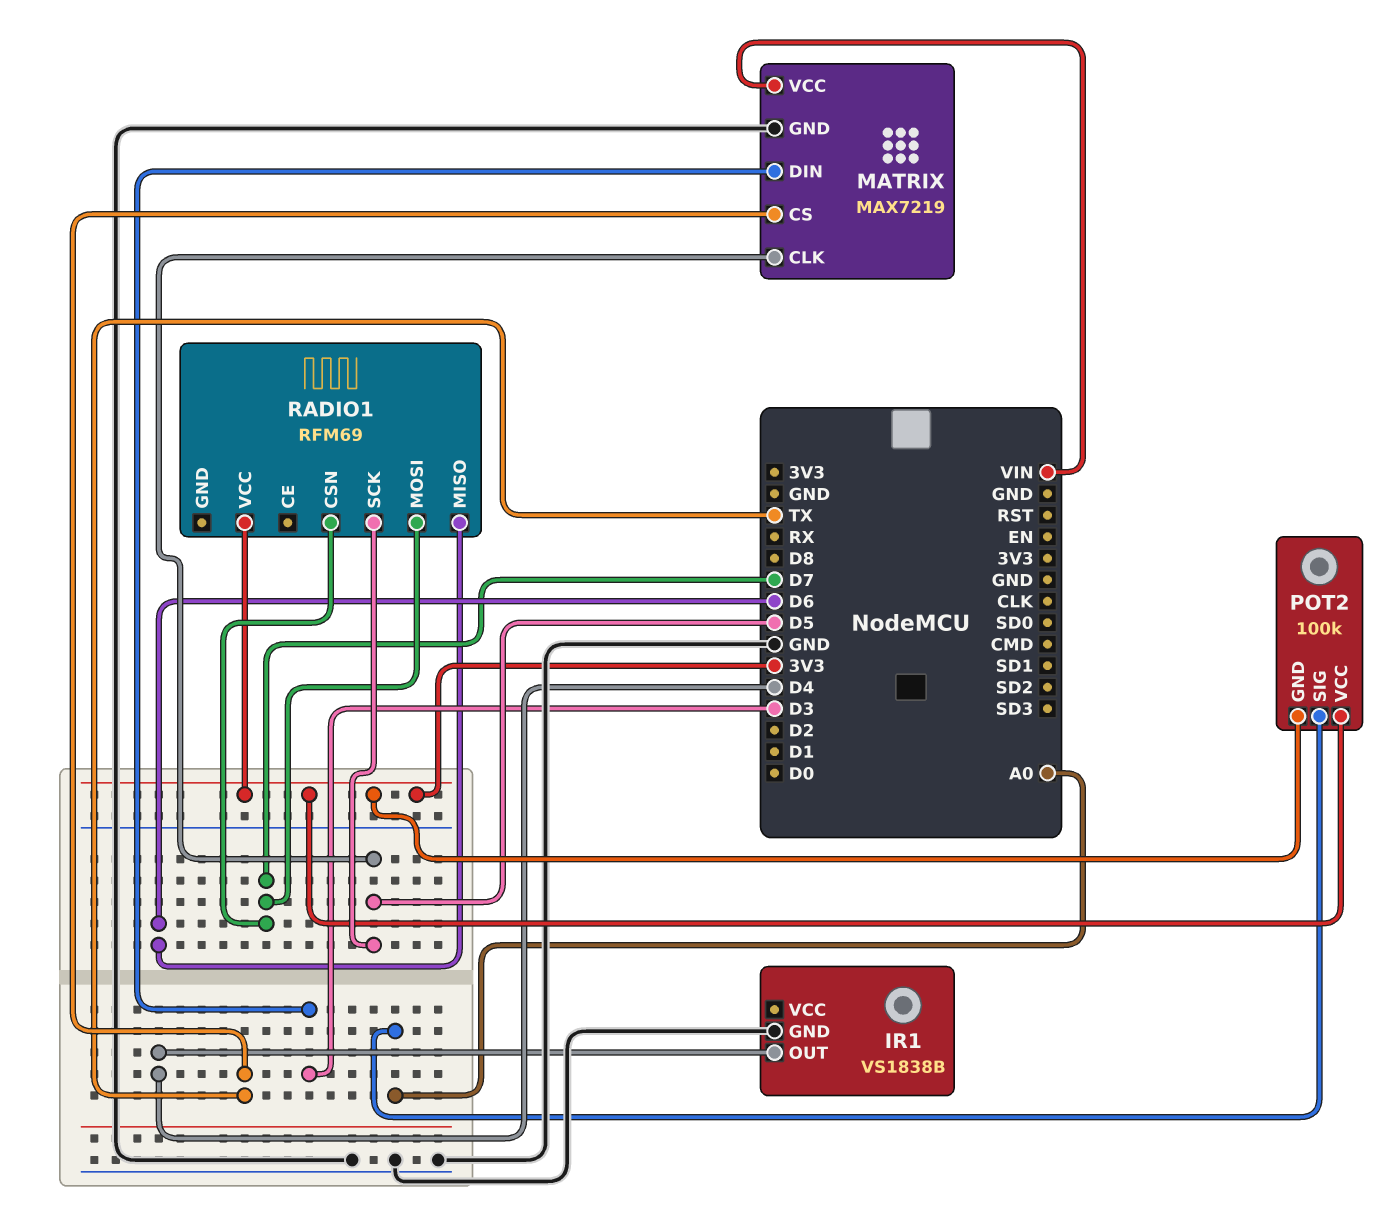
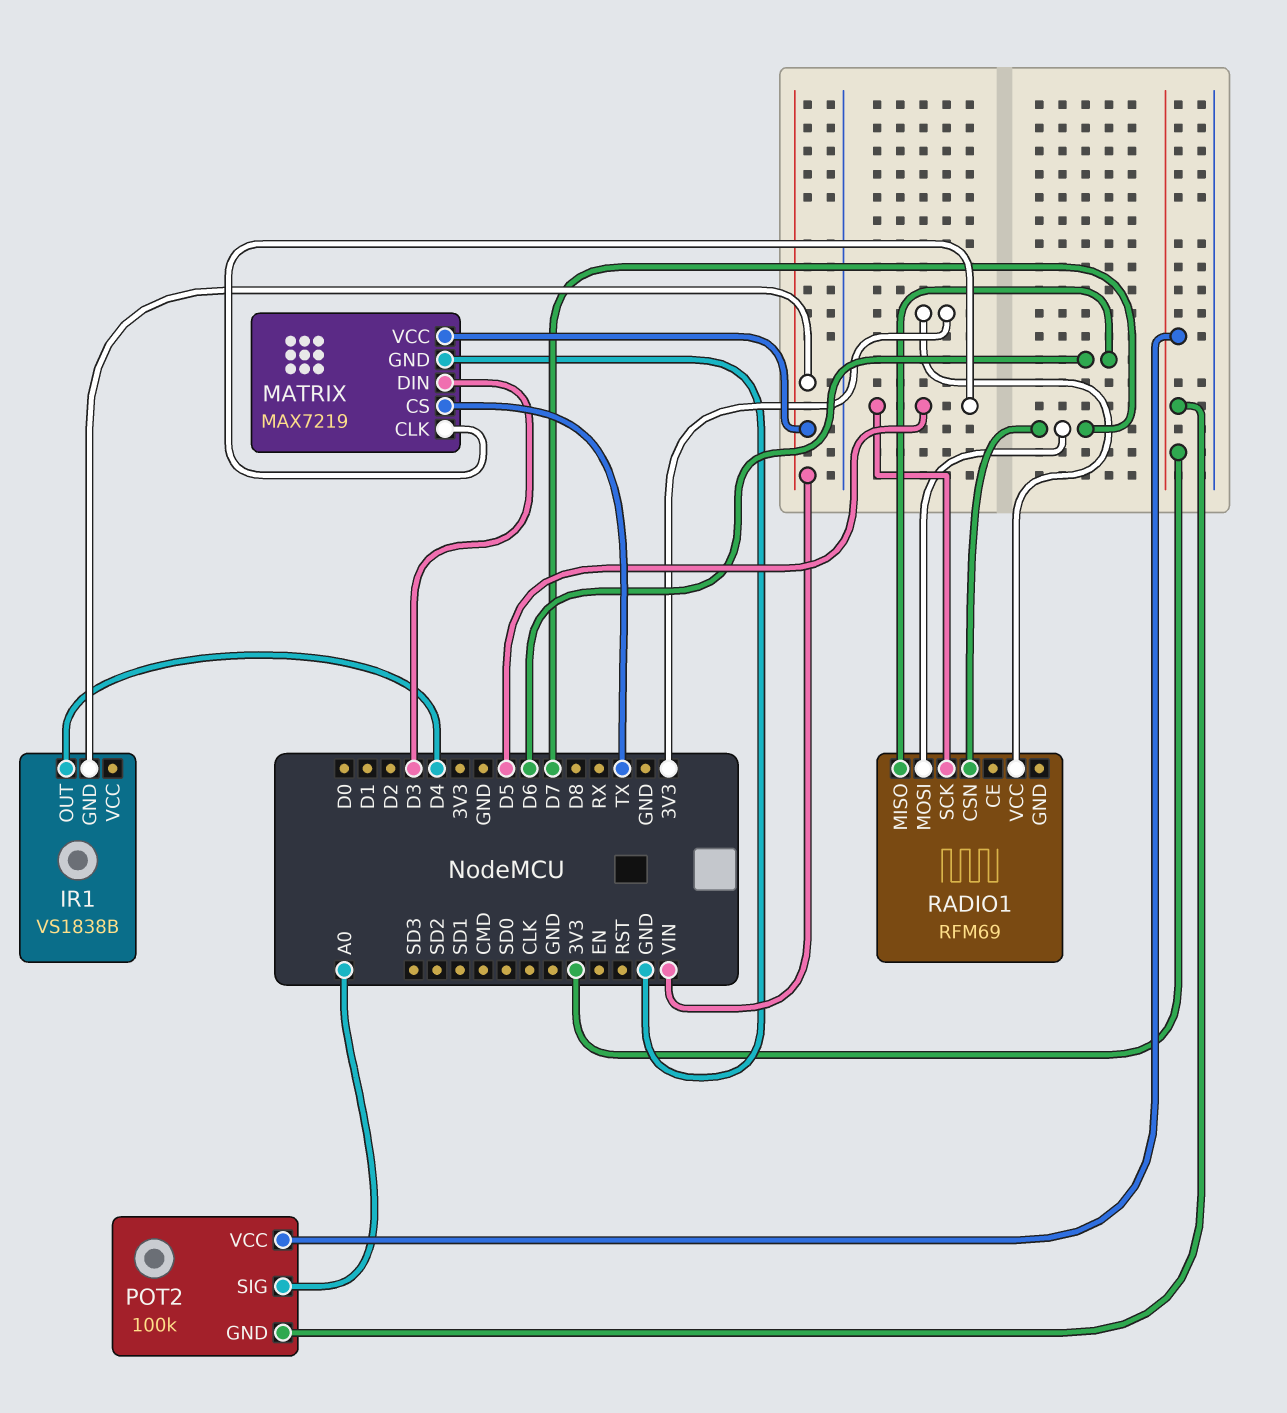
IR1 pin GND: GND -> VIN

